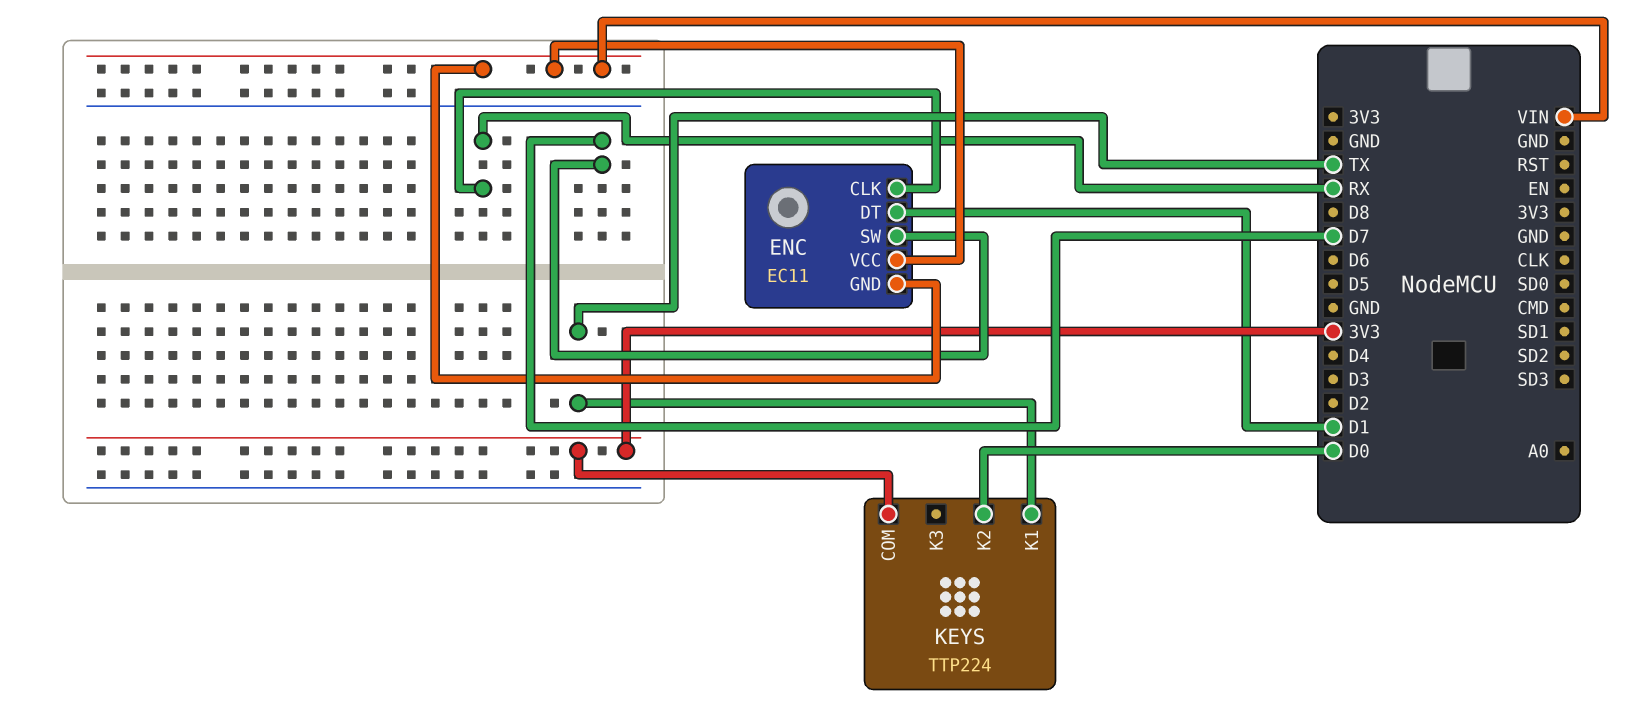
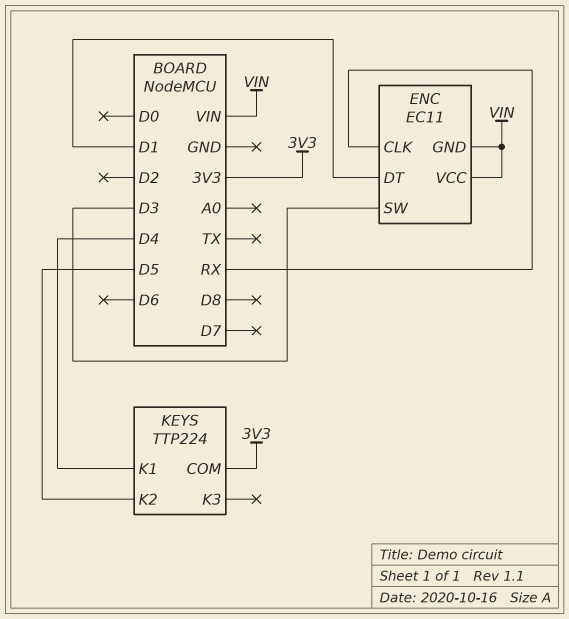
ENC pin SW: D7 -> D3
KEYS pin K1: TX -> D4
KEYS pin K2: D0 -> D5

